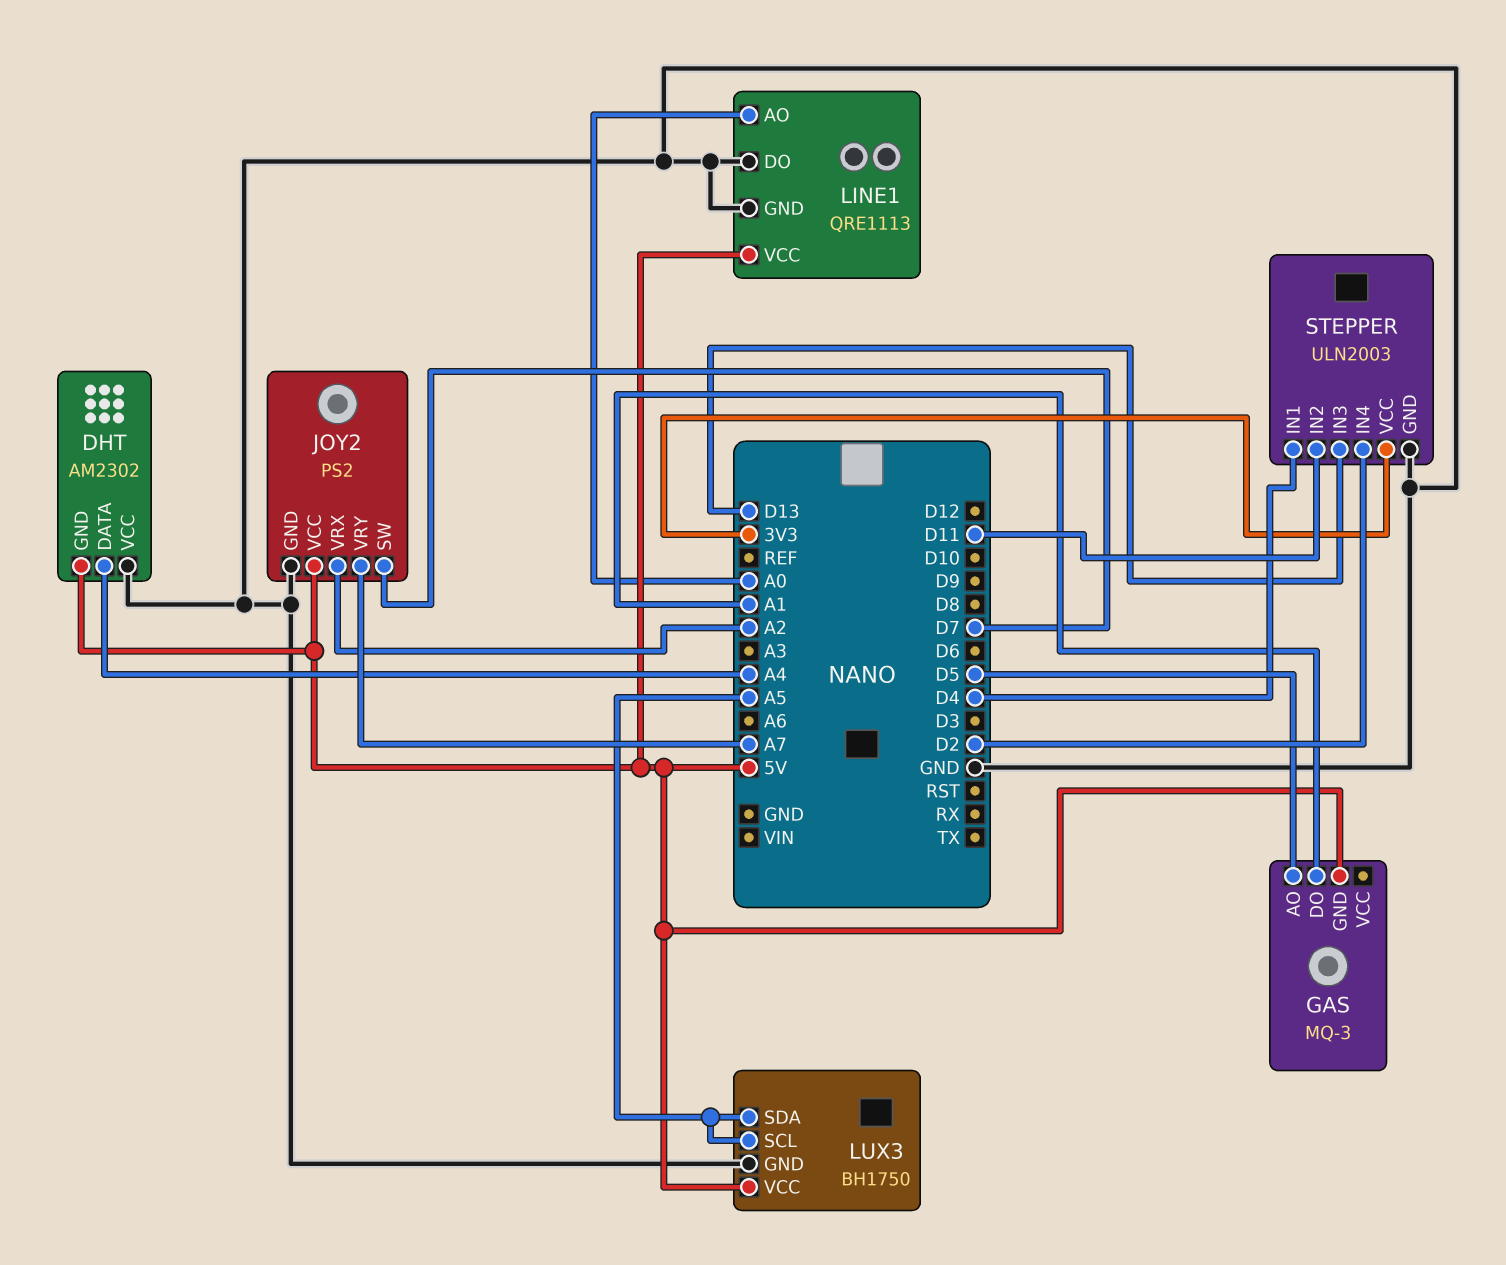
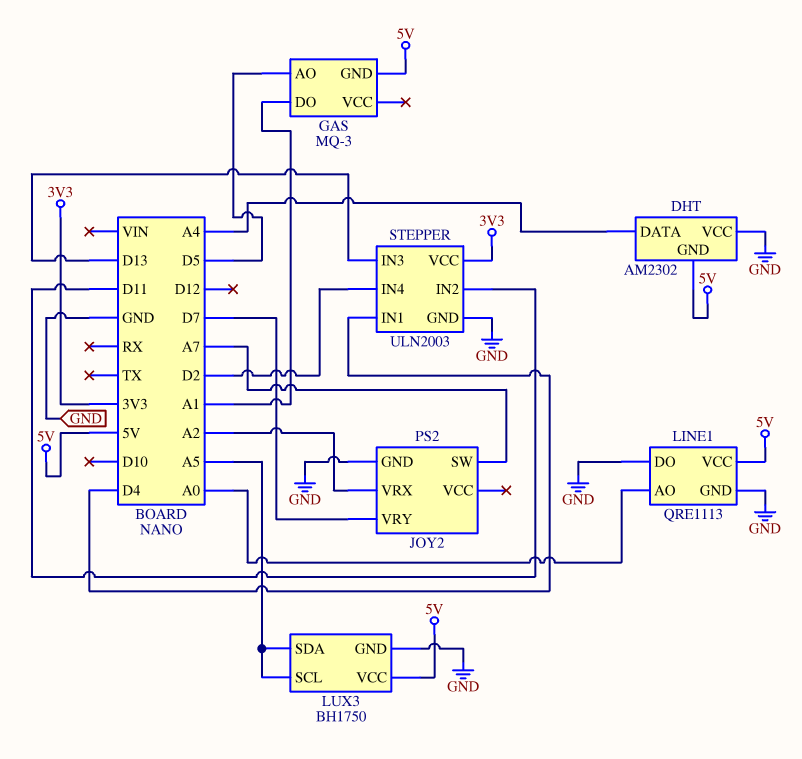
JOY2 pin SW: D7 -> A7
JOY2 pin VCC: 5V -> none
JOY2 pin VRY: A7 -> D7

